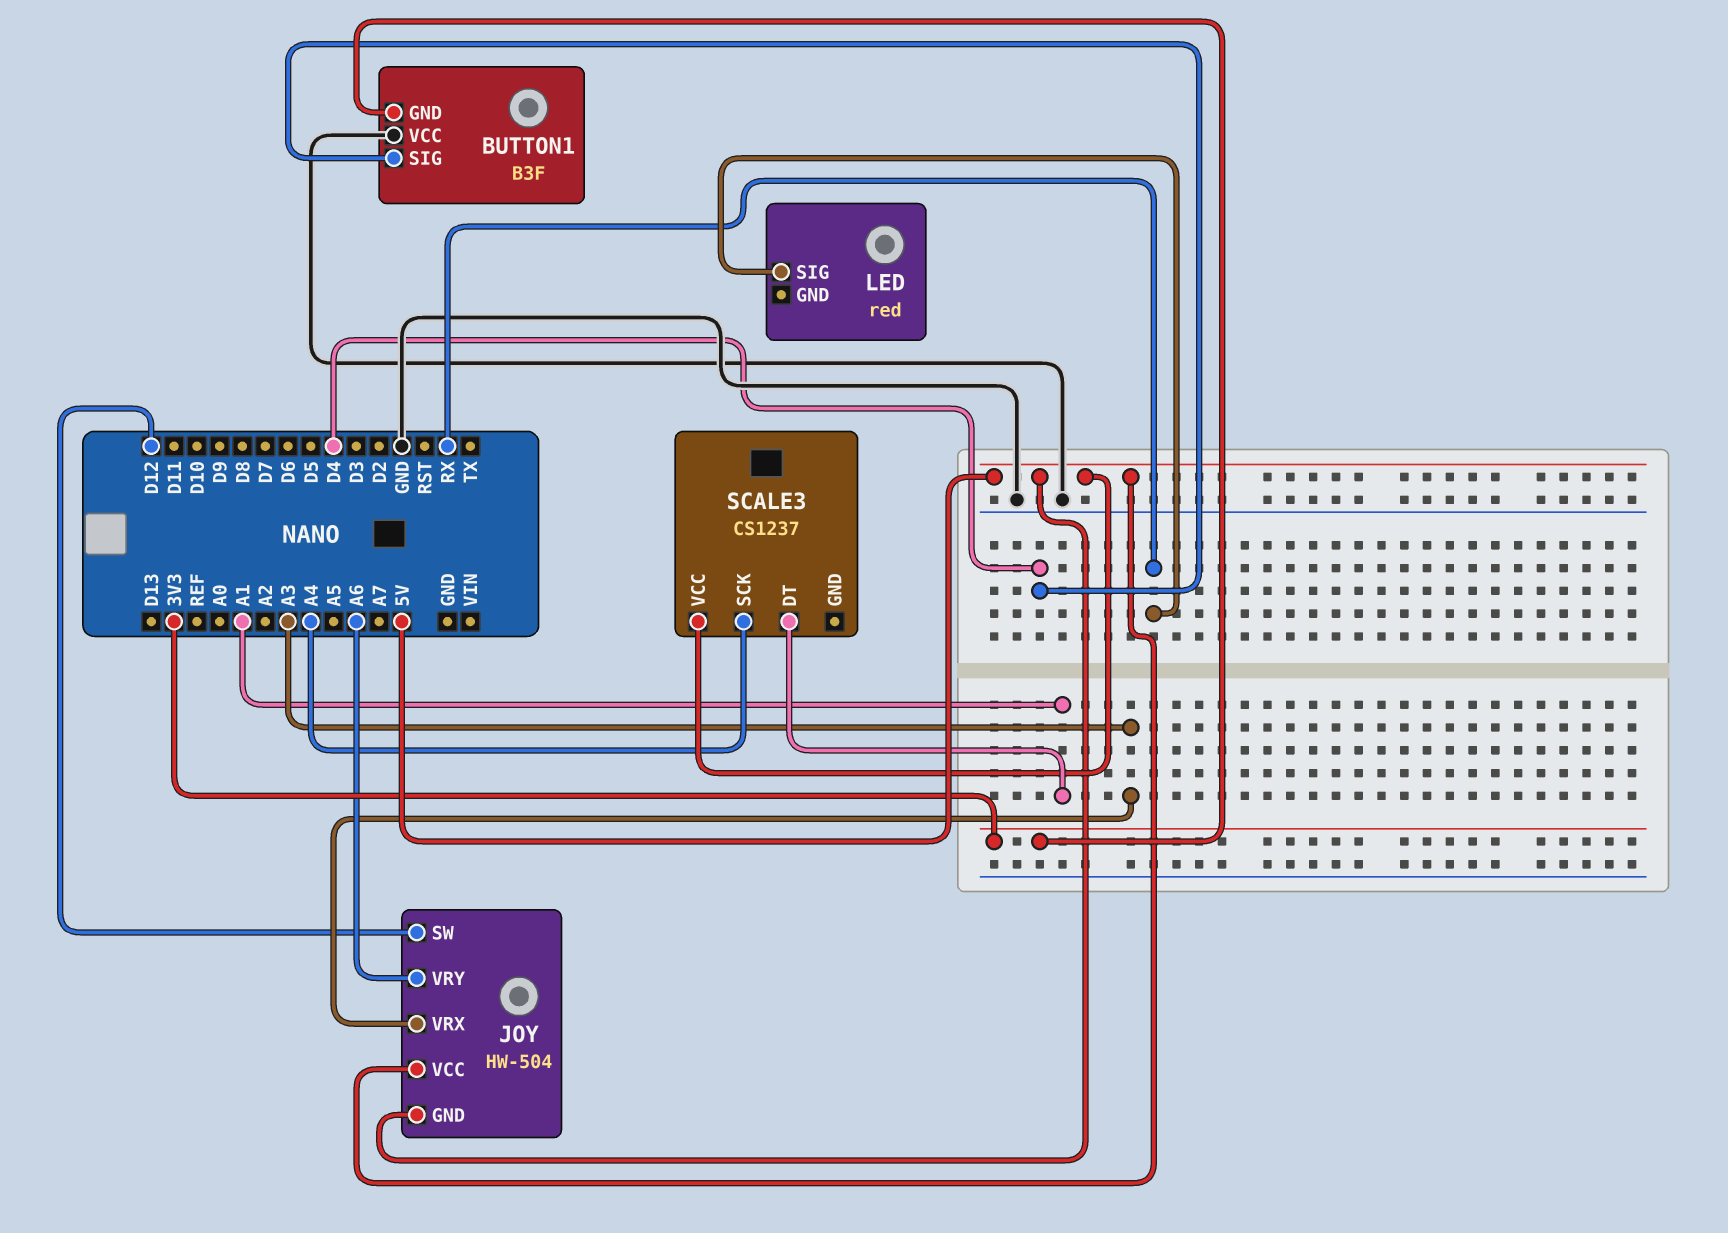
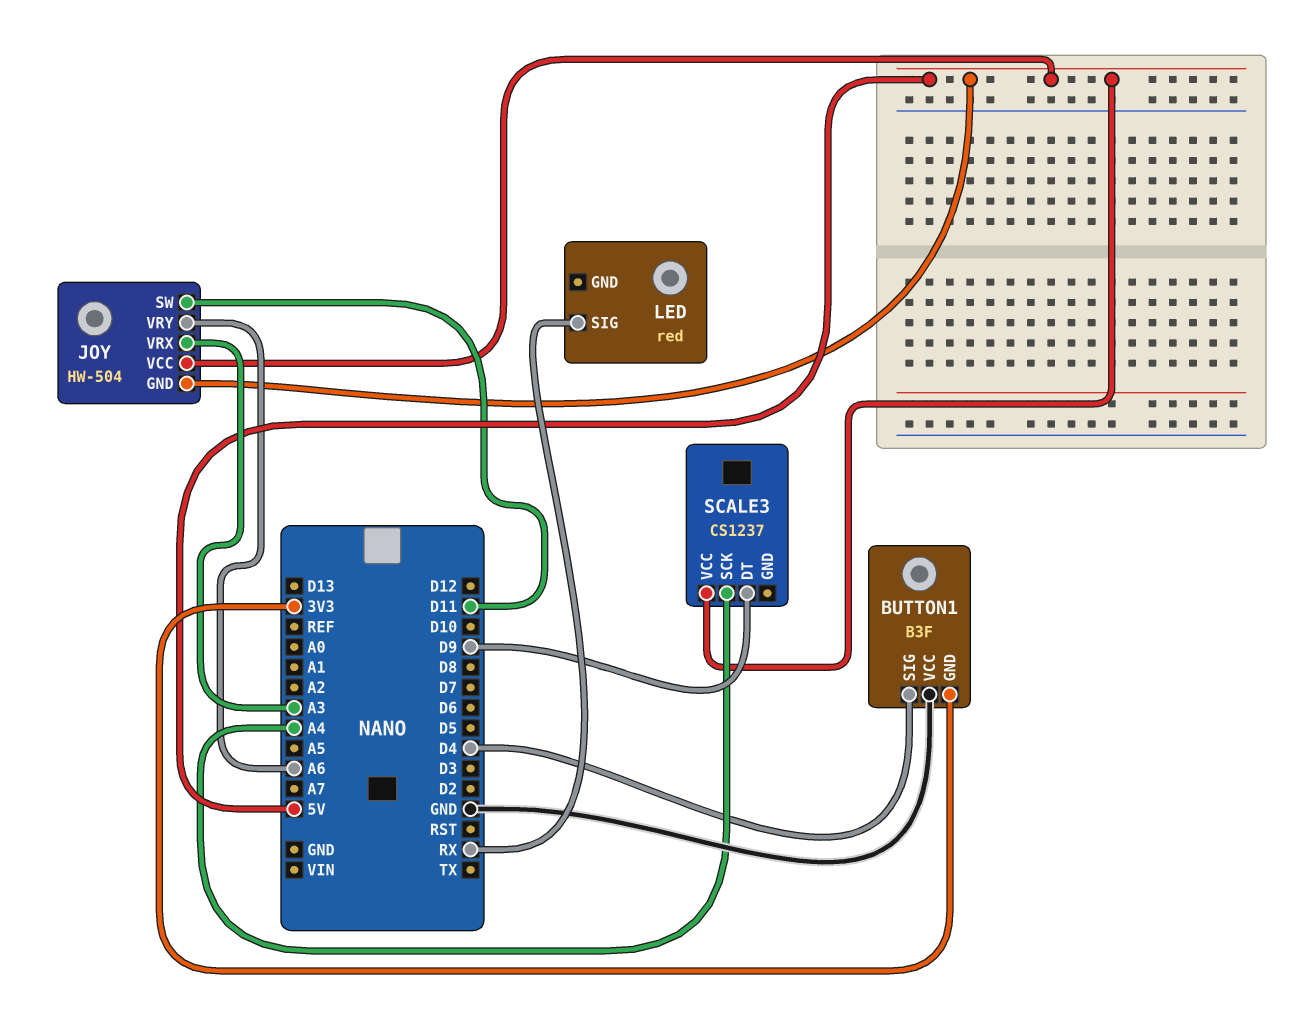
JOY pin SW: D12 -> D11
SCALE3 pin DT: A1 -> D9

